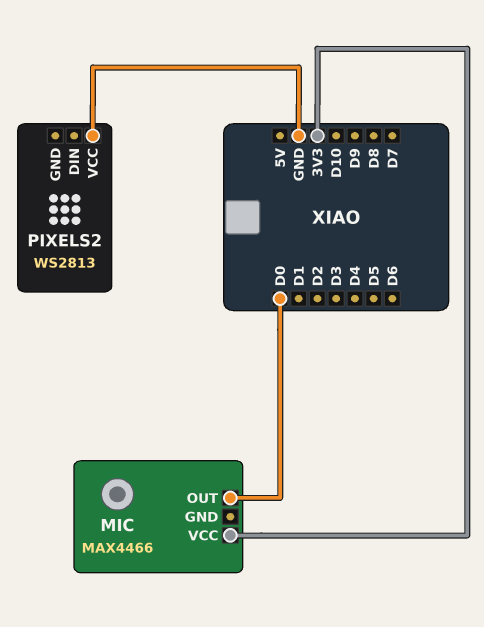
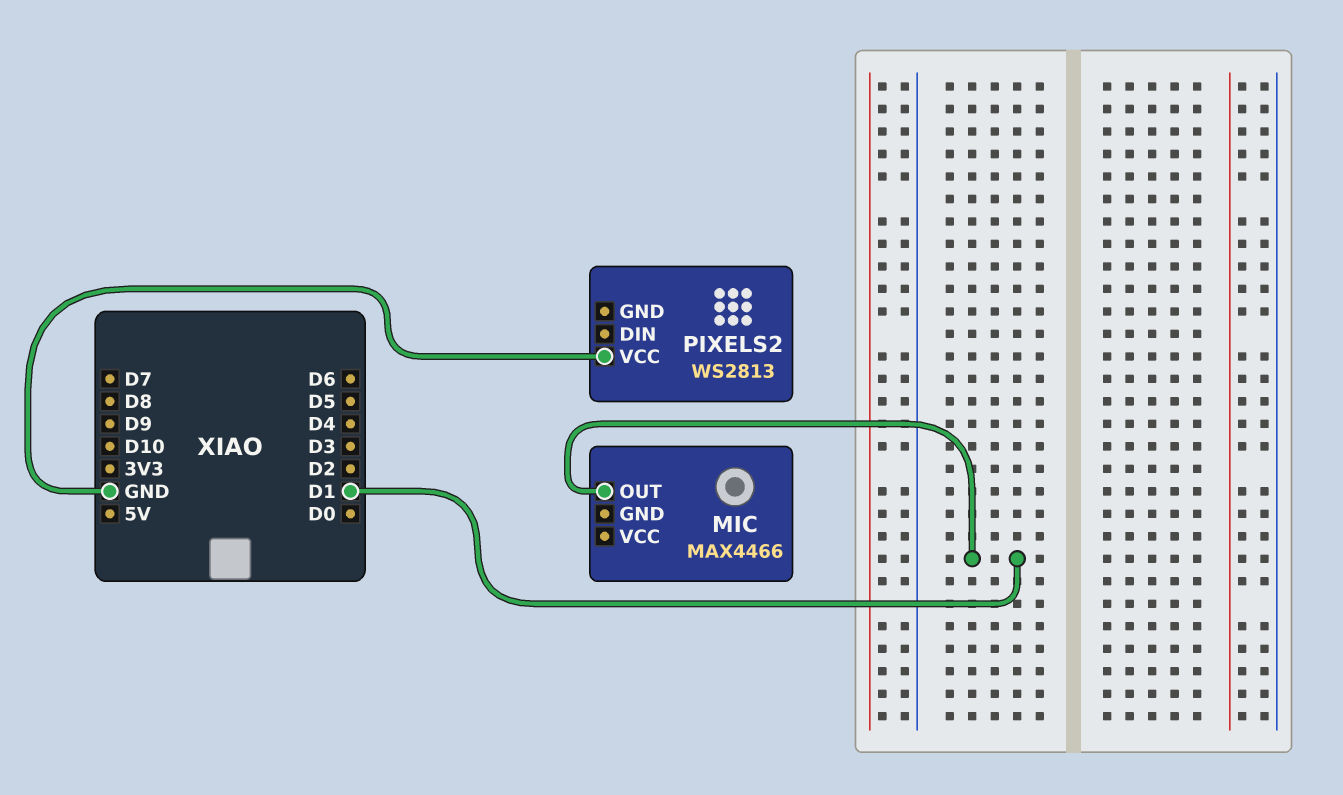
MIC pin OUT: D0 -> D1
MIC pin VCC: 3V3 -> none

